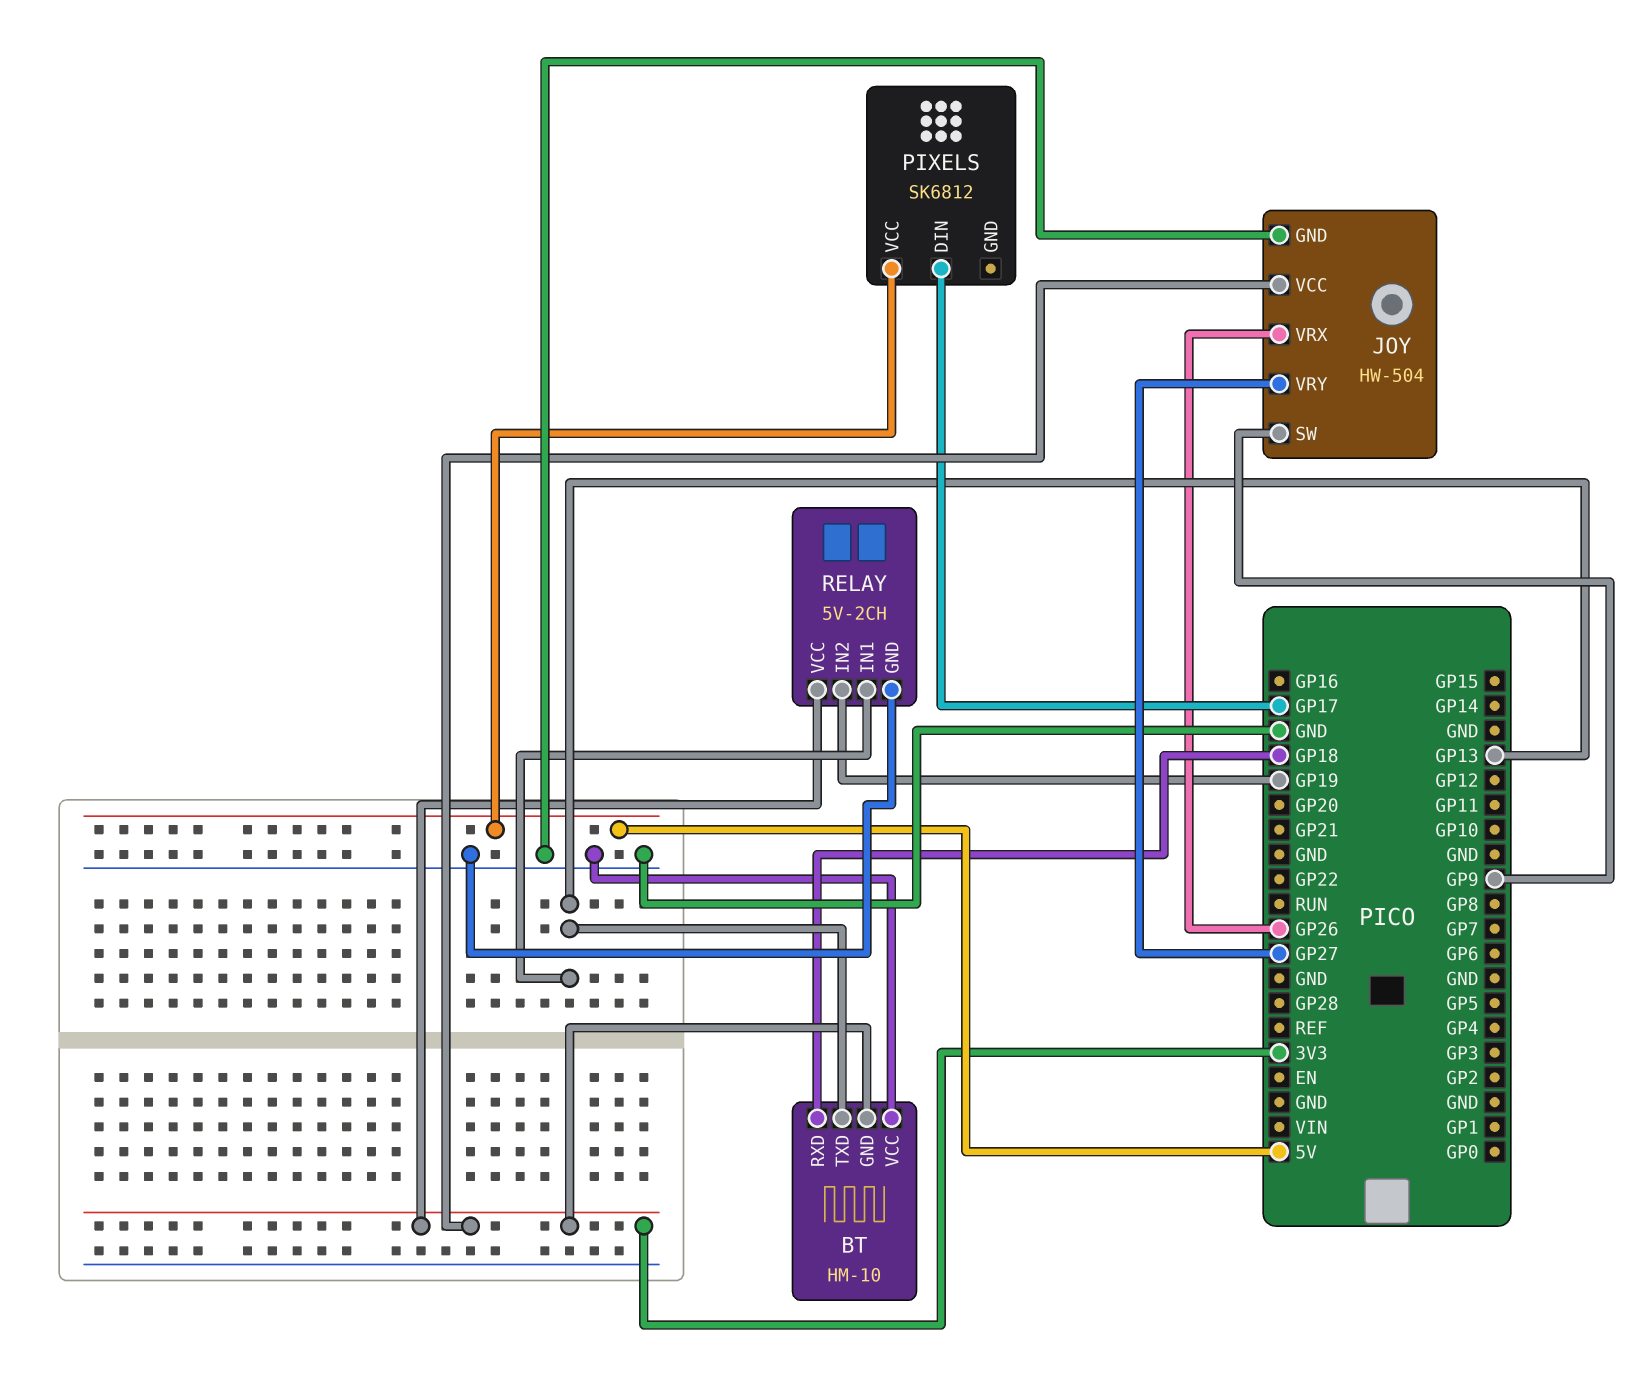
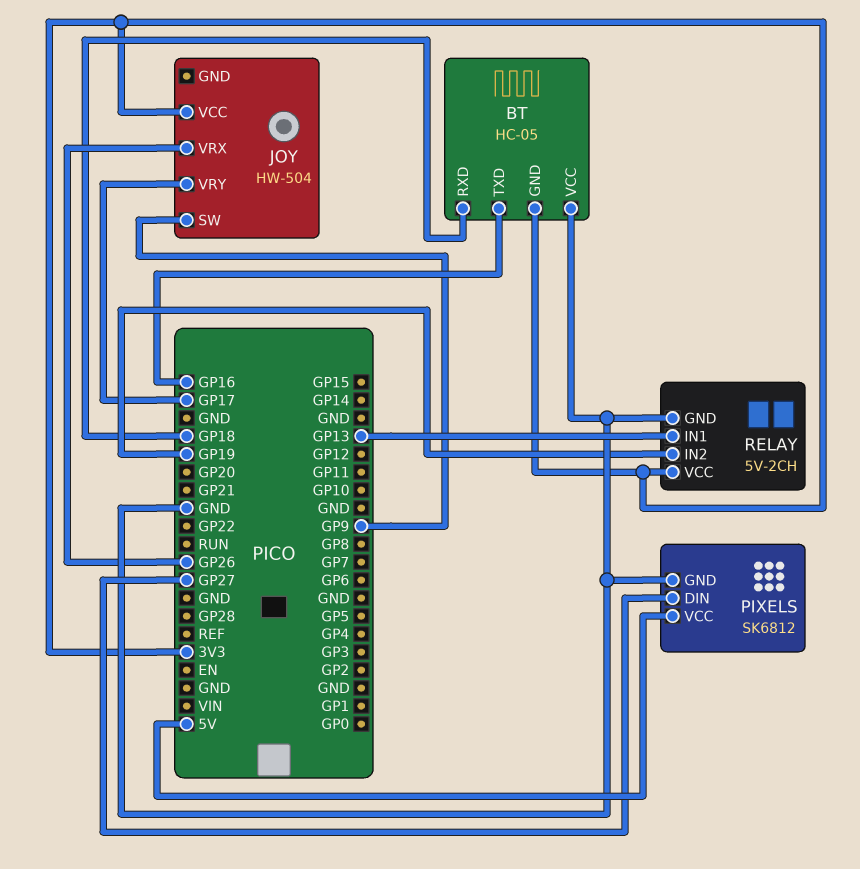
BT: HM-10 -> HC-05
BT pin TXD: GP13 -> GP16
JOY pin GND: GND -> none
JOY pin VRY: GP27 -> GP17
PIXELS pin DIN: GP17 -> GP27
PIXELS pin GND: none -> GND

